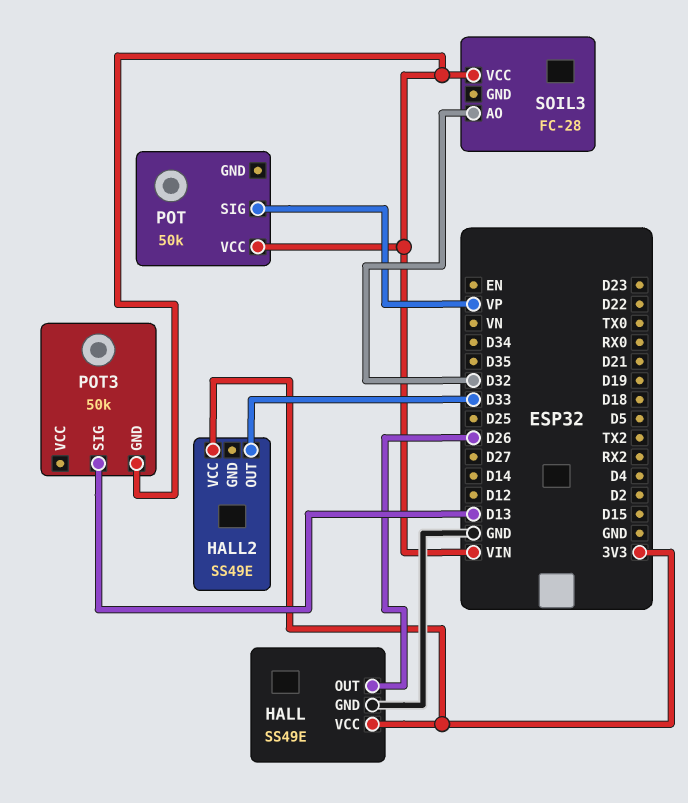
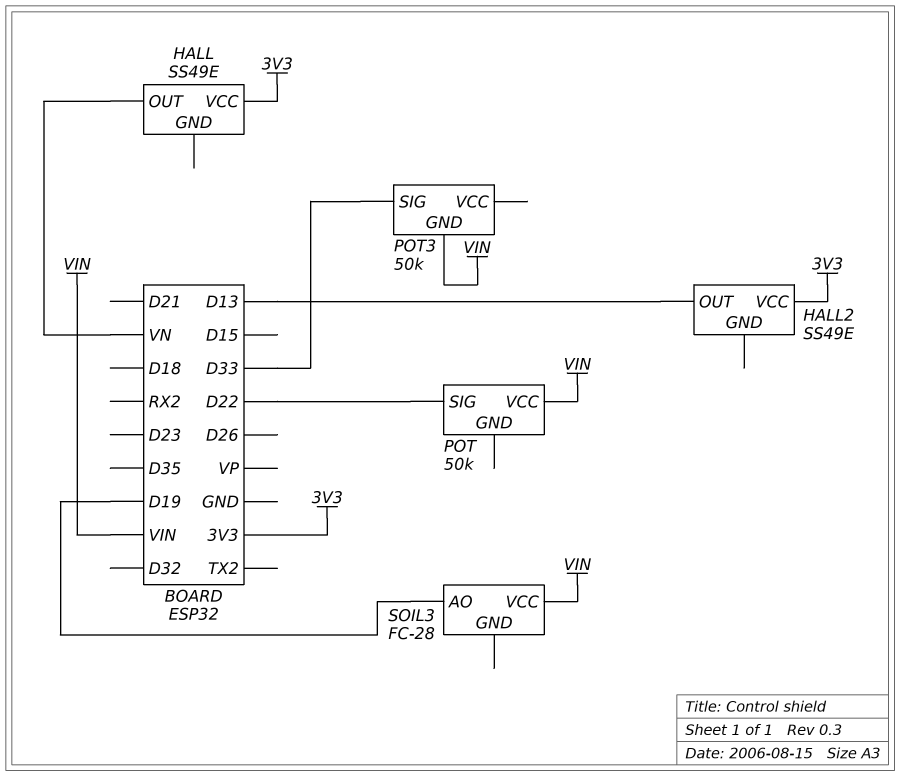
HALL pin GND: GND -> none
HALL pin OUT: D26 -> VN
HALL2 pin OUT: D33 -> D13
POT pin SIG: VP -> D22
POT3 pin SIG: D13 -> D33
SOIL3 pin AO: D32 -> D19

